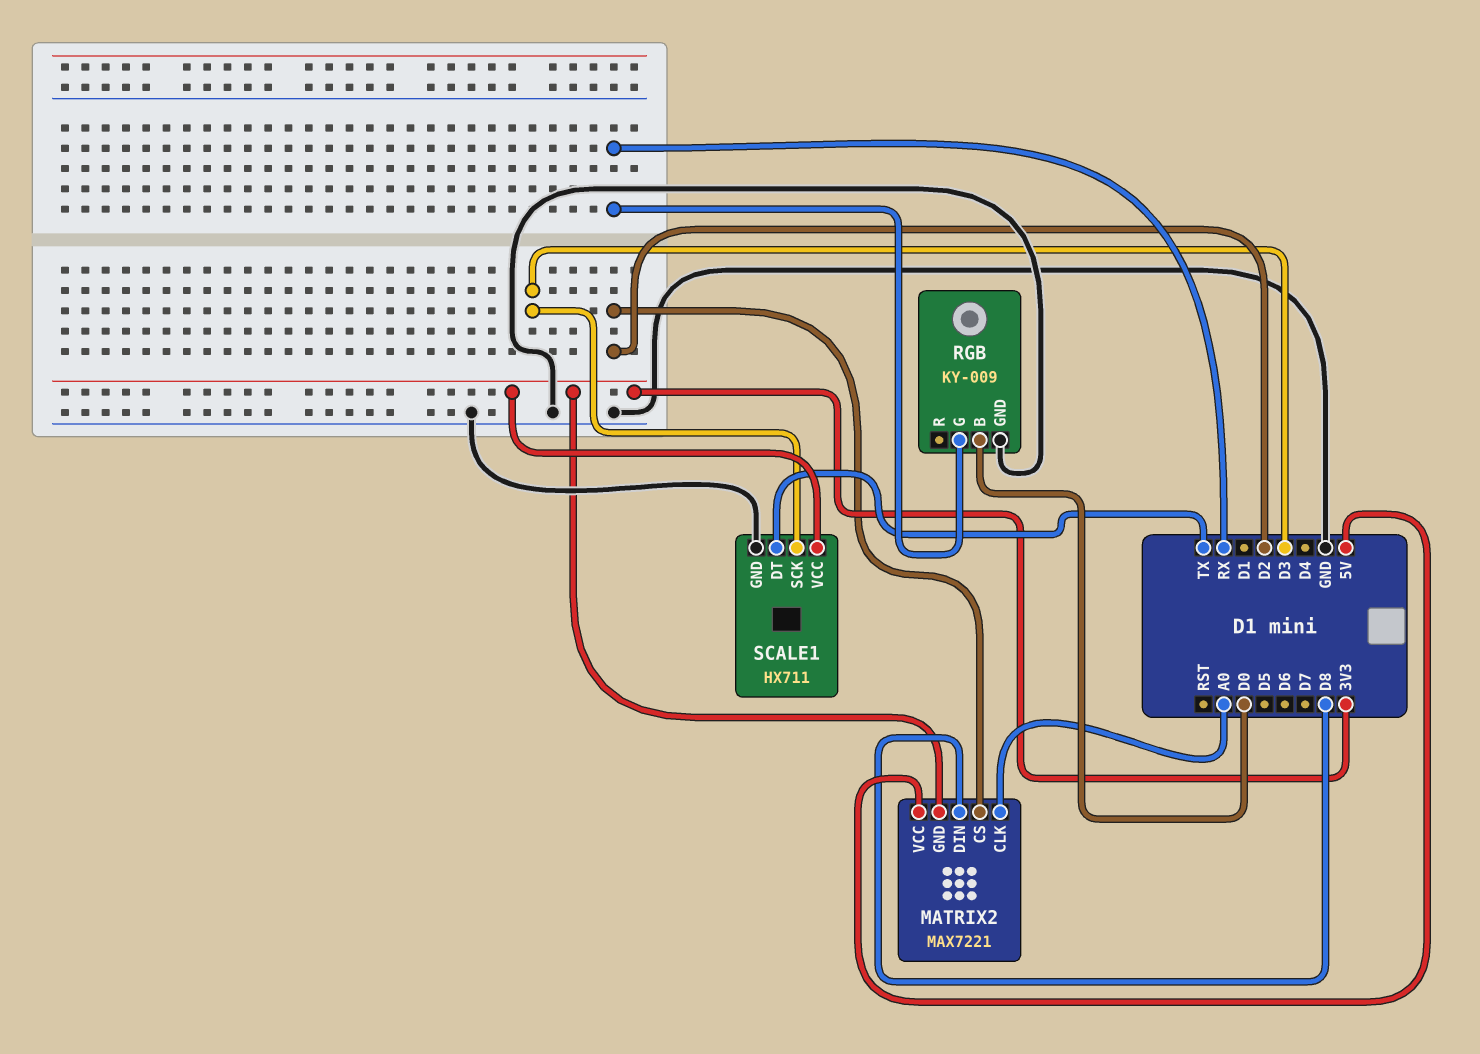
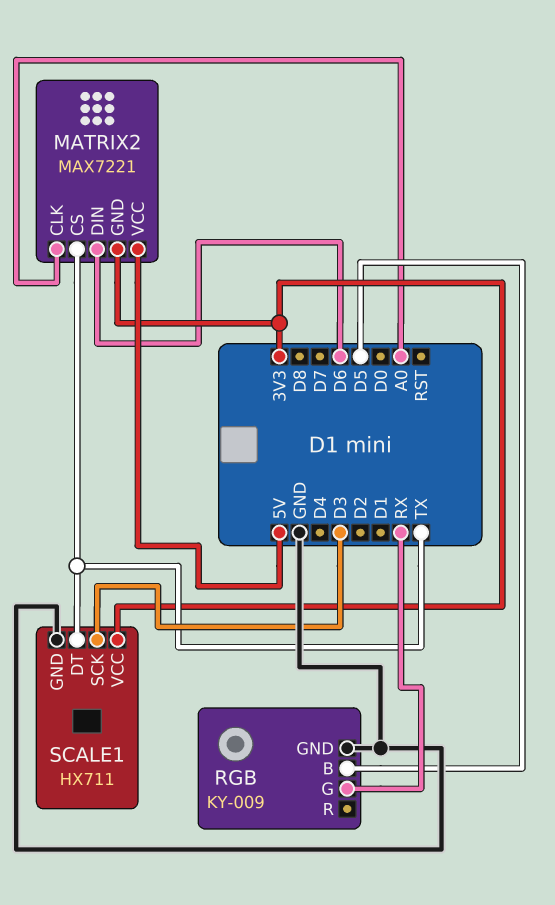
MATRIX2 pin CS: D2 -> TX
MATRIX2 pin DIN: D8 -> D6
RGB pin B: D0 -> D5

